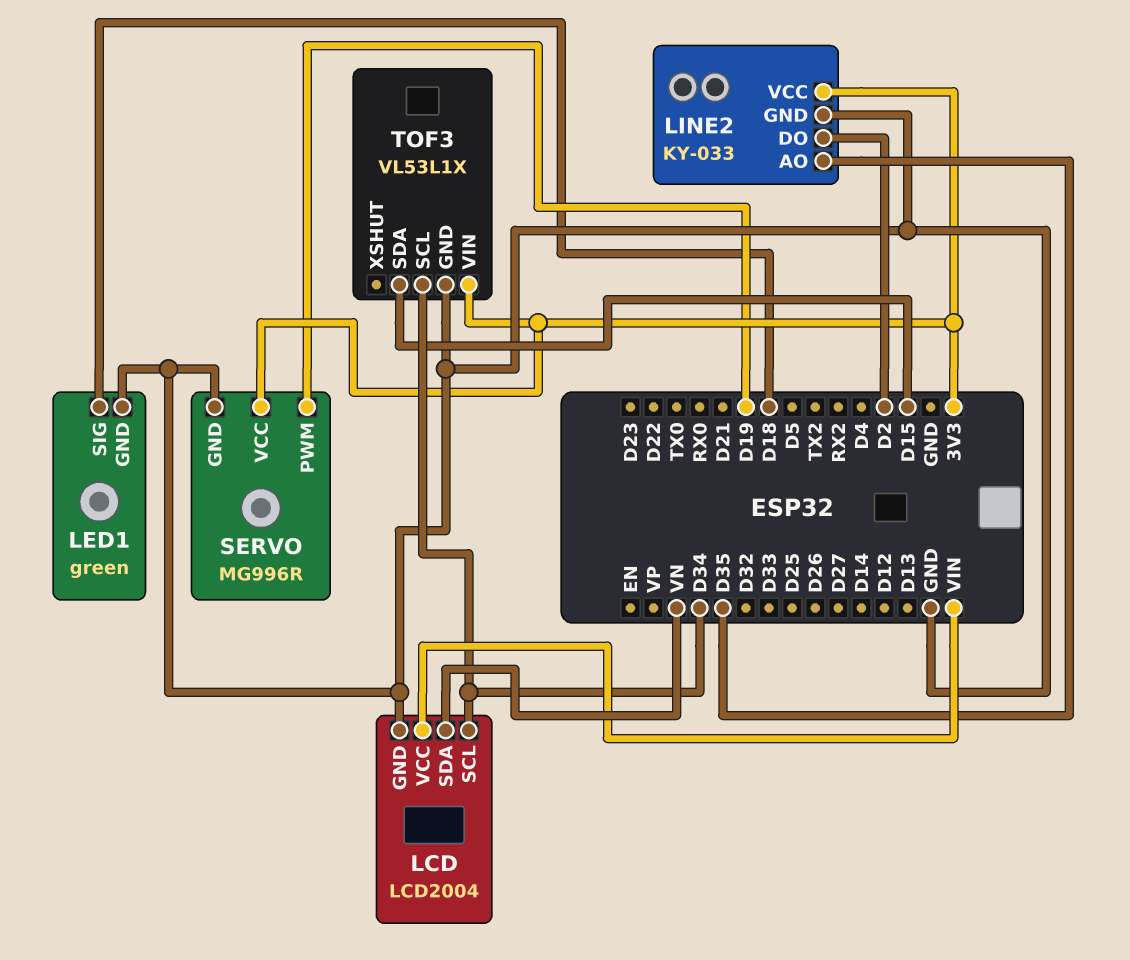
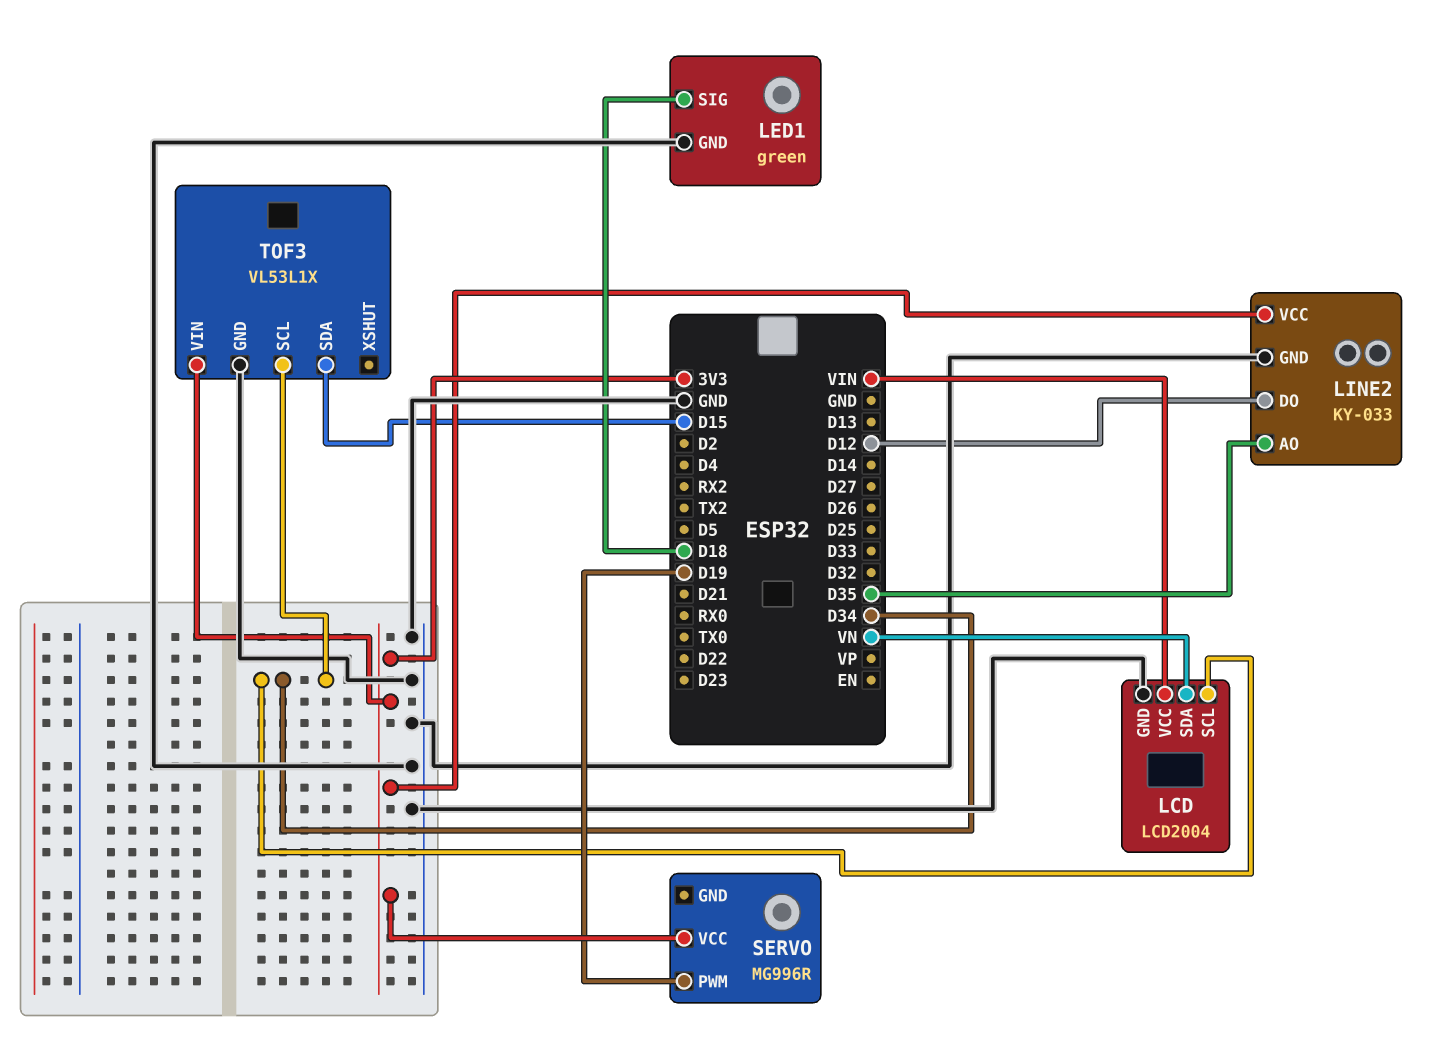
LINE2 pin DO: D2 -> D12
SERVO pin GND: GND -> none

